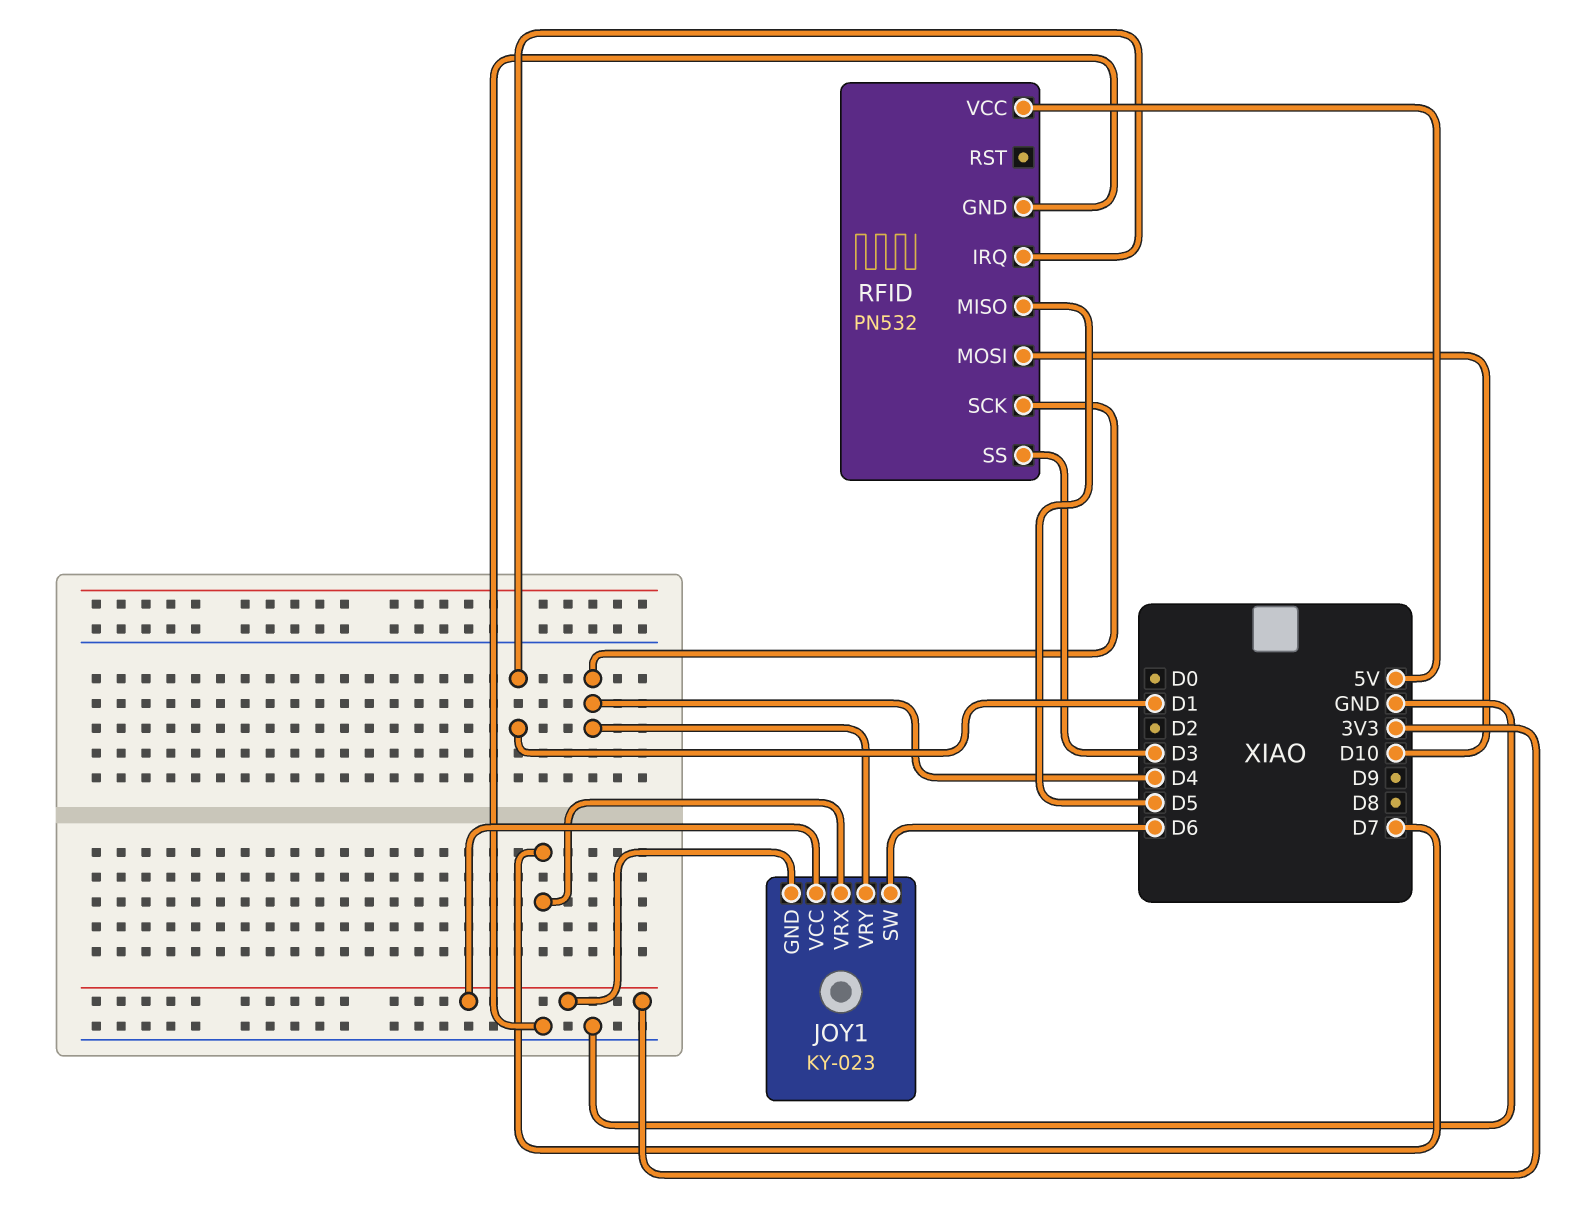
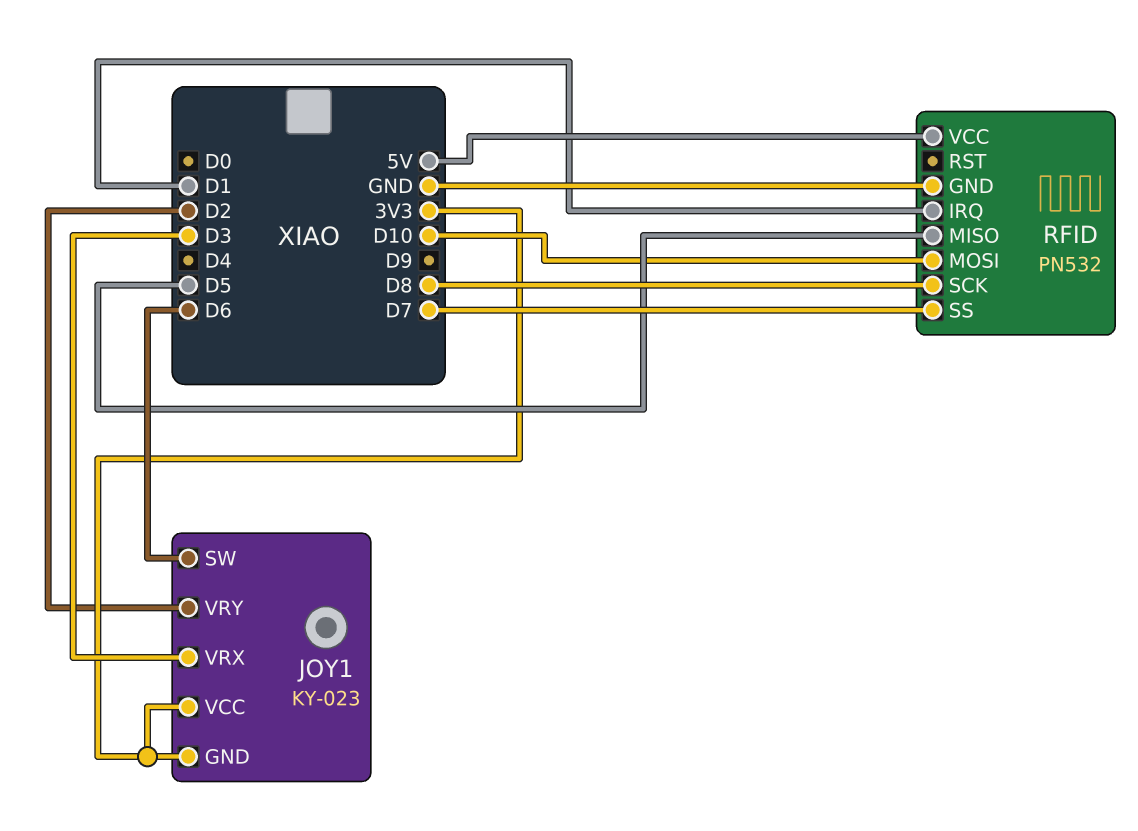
JOY1 pin VRX: D7 -> D3
JOY1 pin VRY: D4 -> D2
RFID pin SCK: D4 -> D8
RFID pin SS: D3 -> D7

